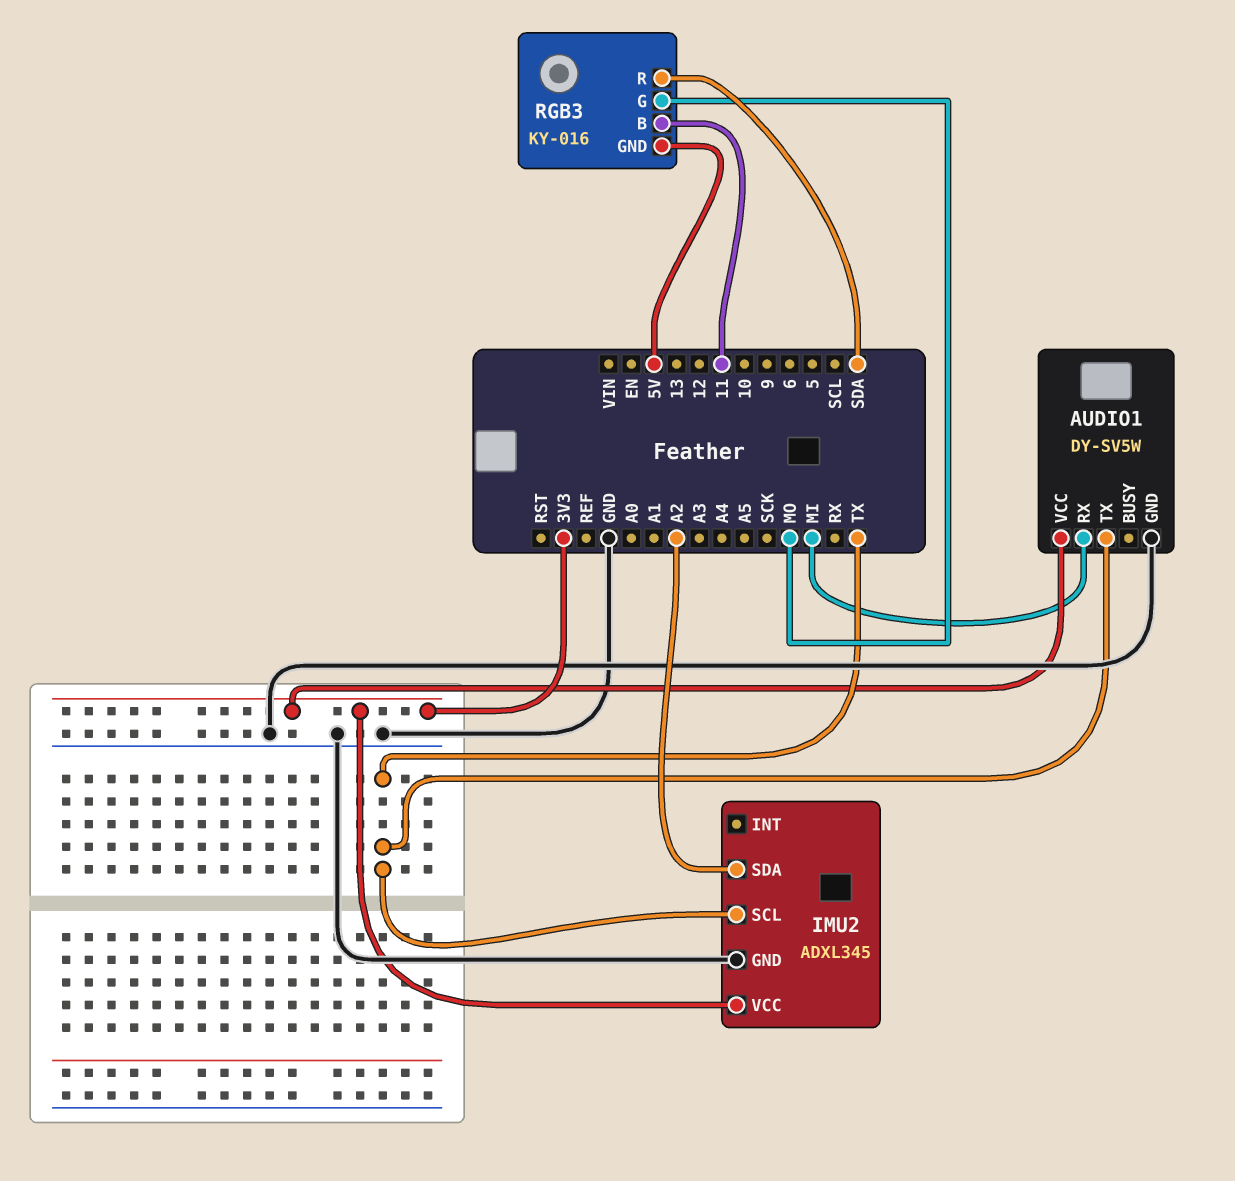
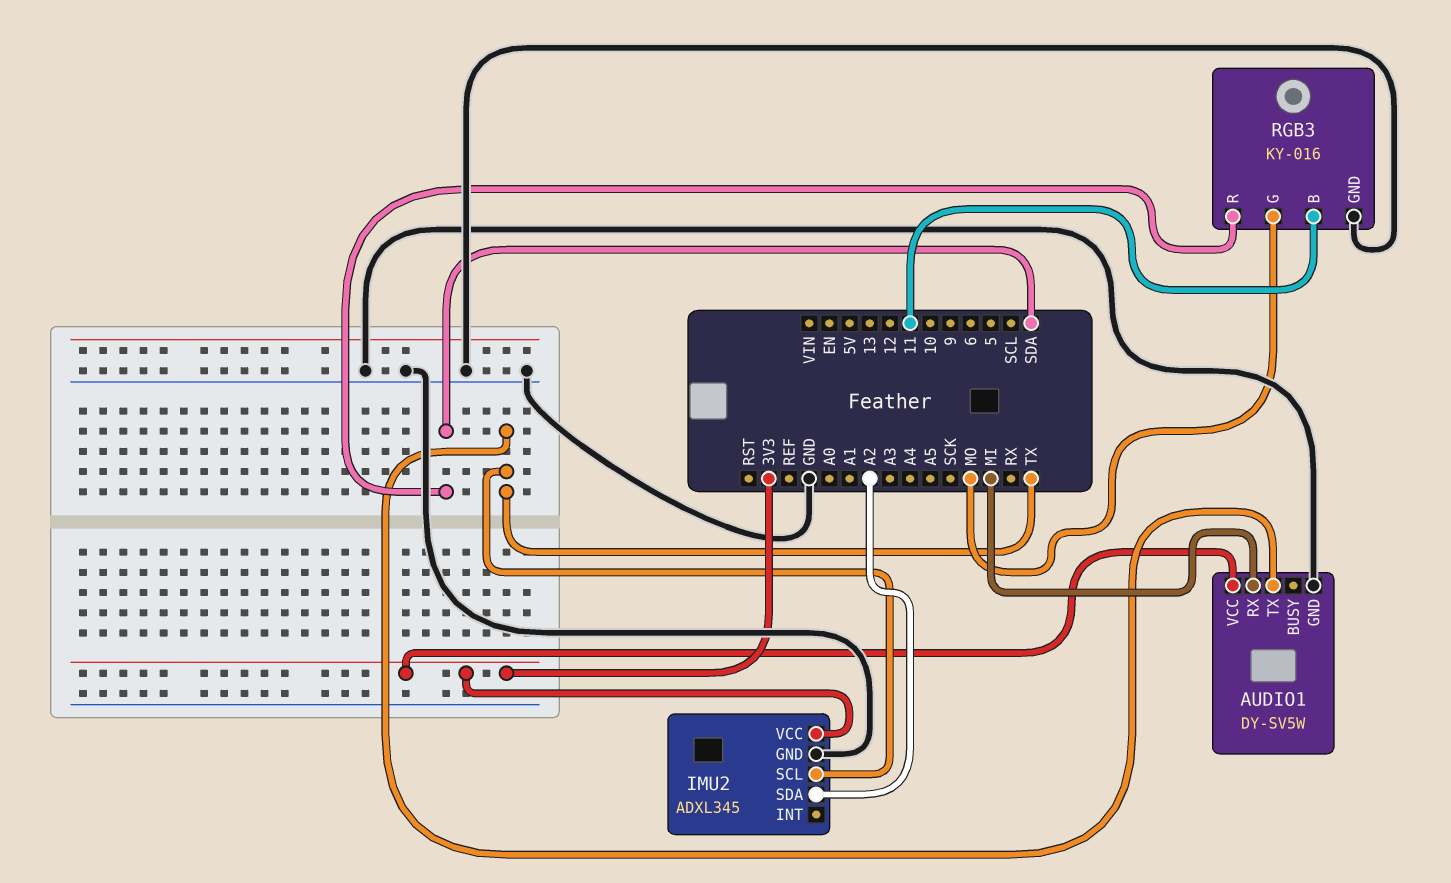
RGB3 pin GND: 5V -> GND

